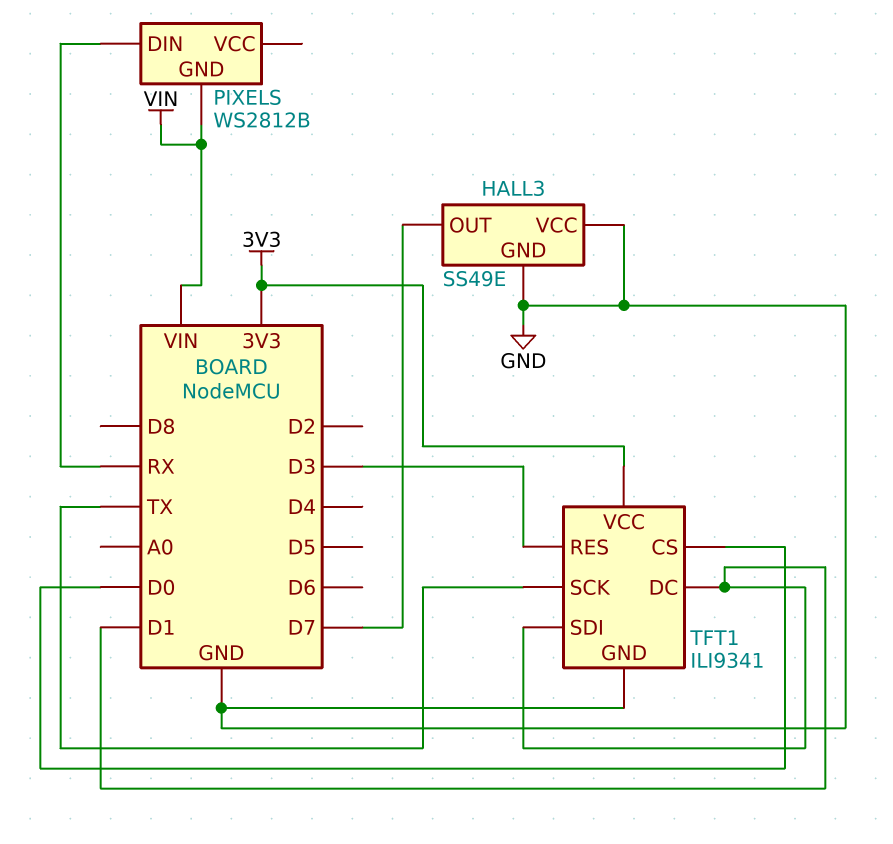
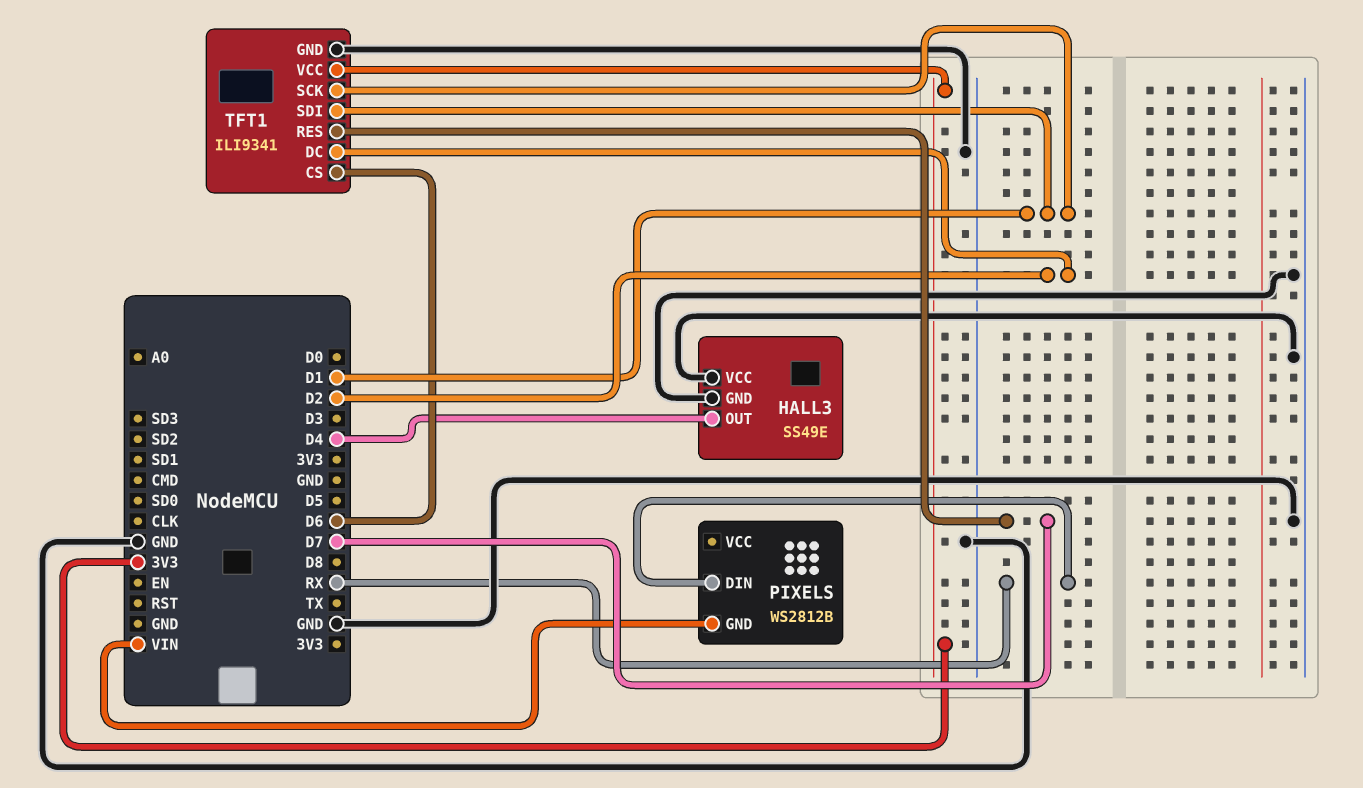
HALL3 pin OUT: D7 -> D4
TFT1 pin CS: D0 -> D6
TFT1 pin DC: D1 -> D2
TFT1 pin RES: D3 -> D7
TFT1 pin SCK: TX -> D1

